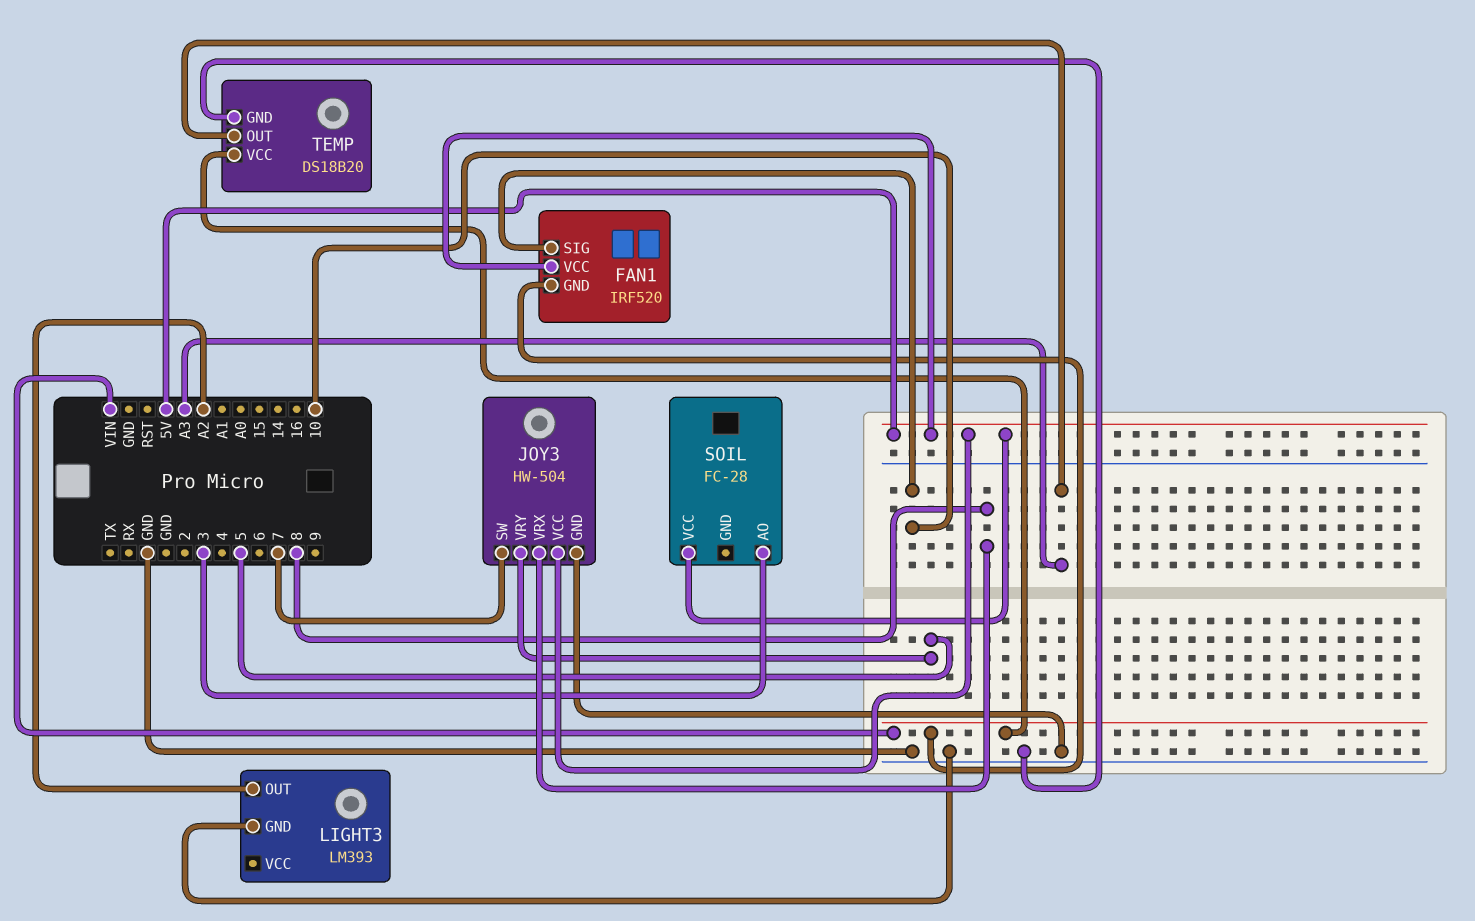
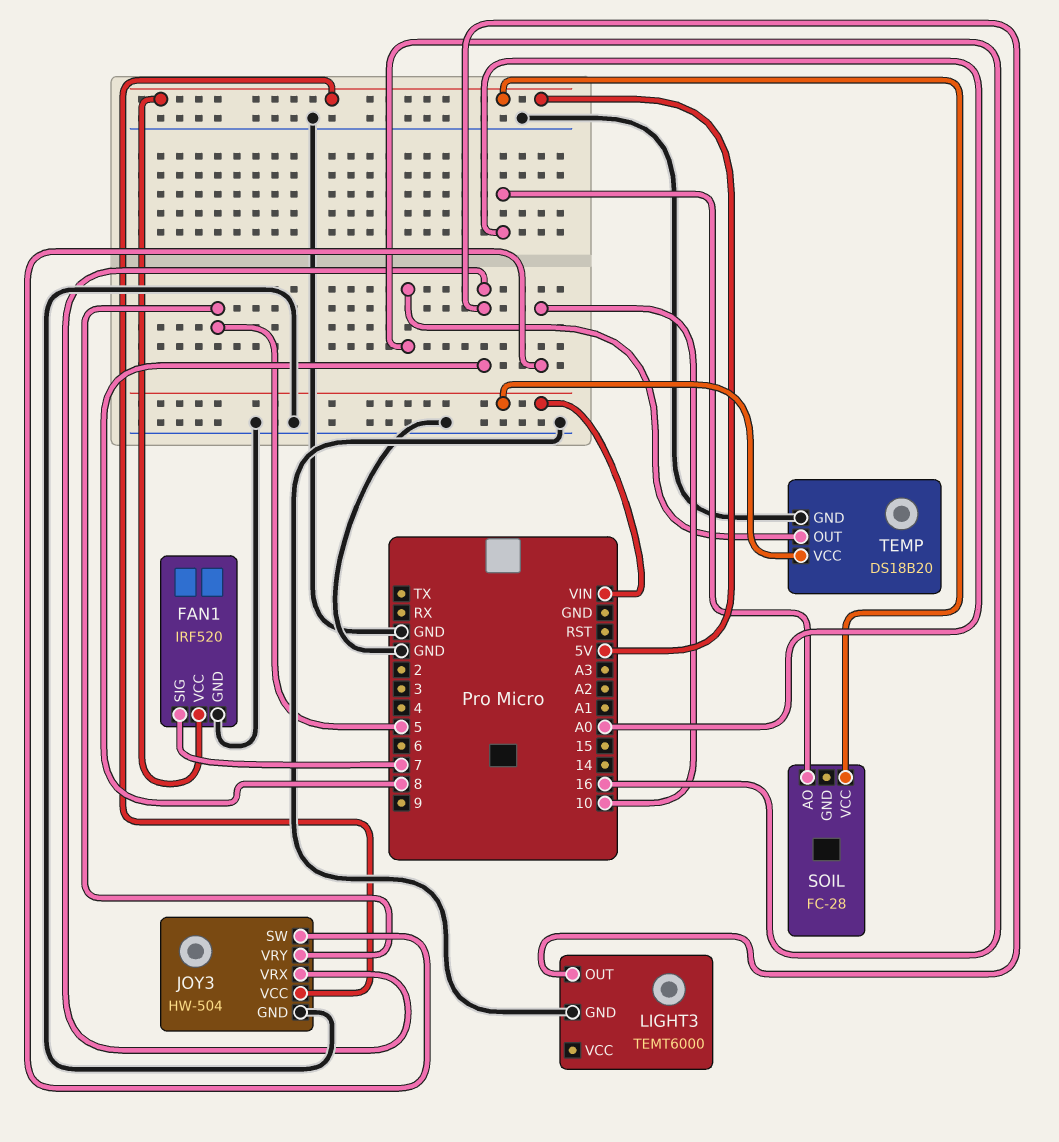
FAN1 pin GND: VIN -> GND
FAN1 pin SIG: 10 -> 7
JOY3 pin SW: 7 -> 10
LIGHT3: LM393 -> TEMT6000
LIGHT3 pin OUT: A2 -> 8
SOIL pin AO: 3 -> A0
TEMP pin OUT: A3 -> 16

